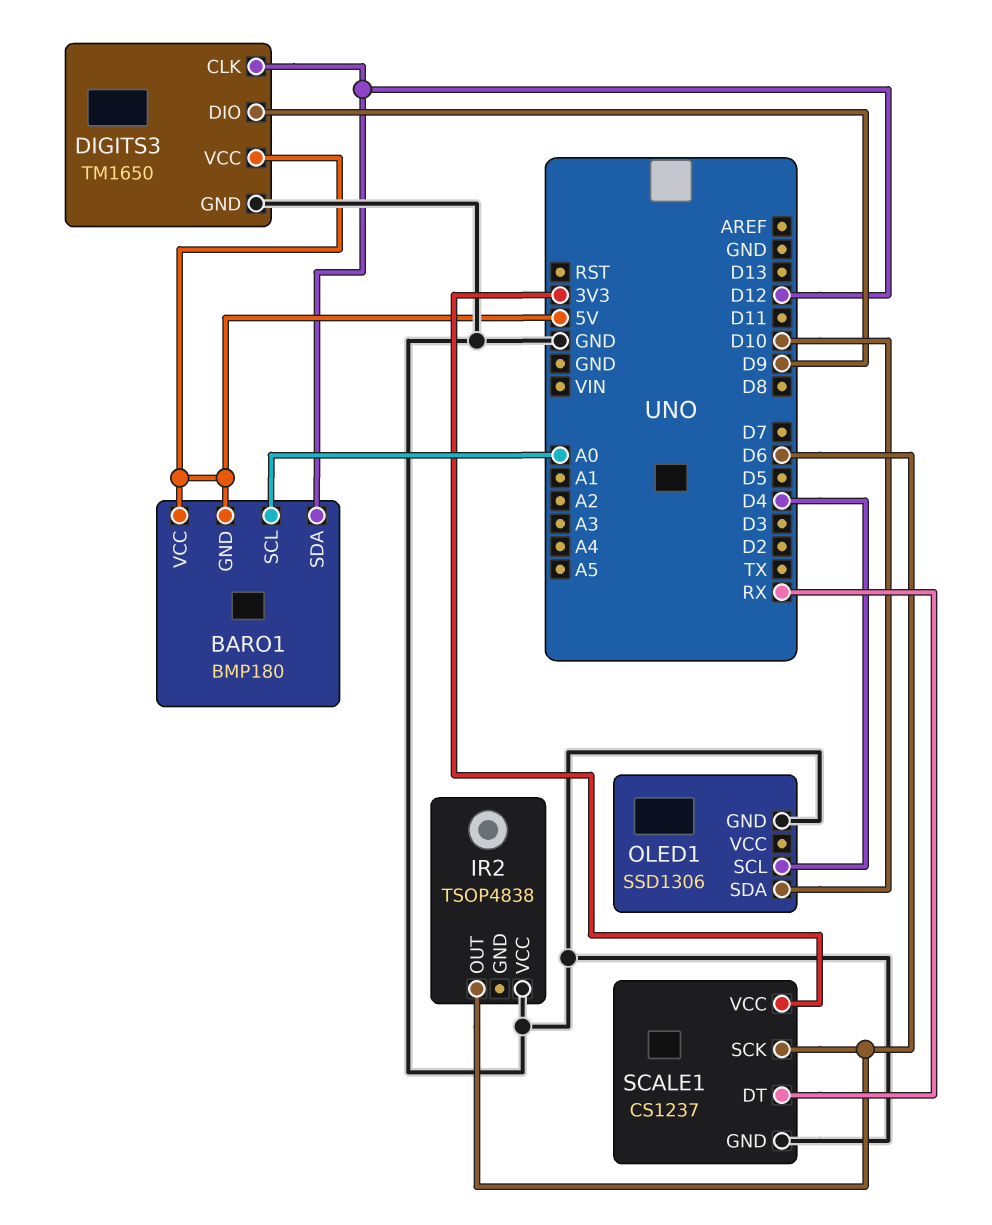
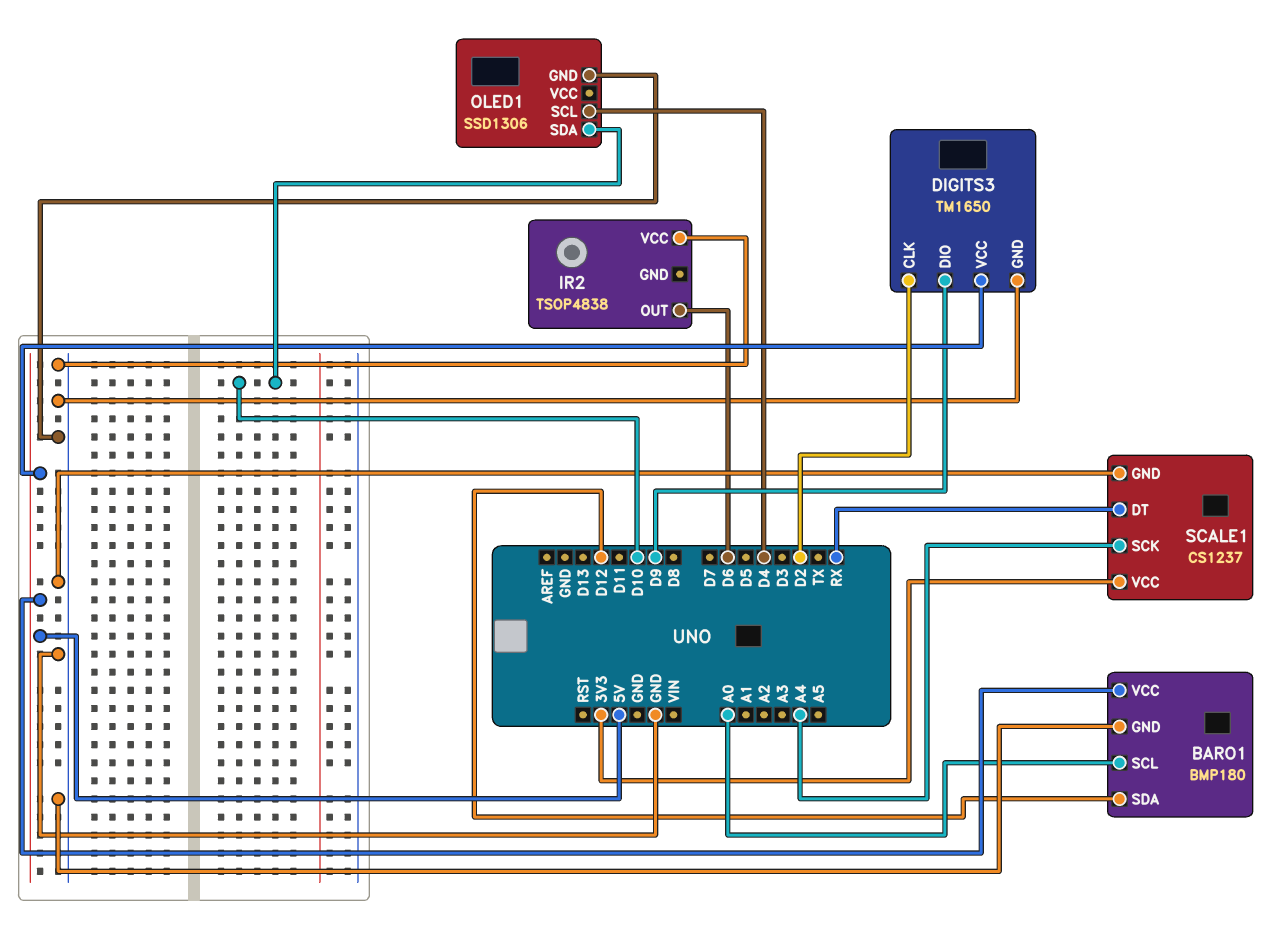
BARO1 pin GND: 5V -> GND
DIGITS3 pin CLK: D12 -> D2
SCALE1 pin SCK: D6 -> A4

